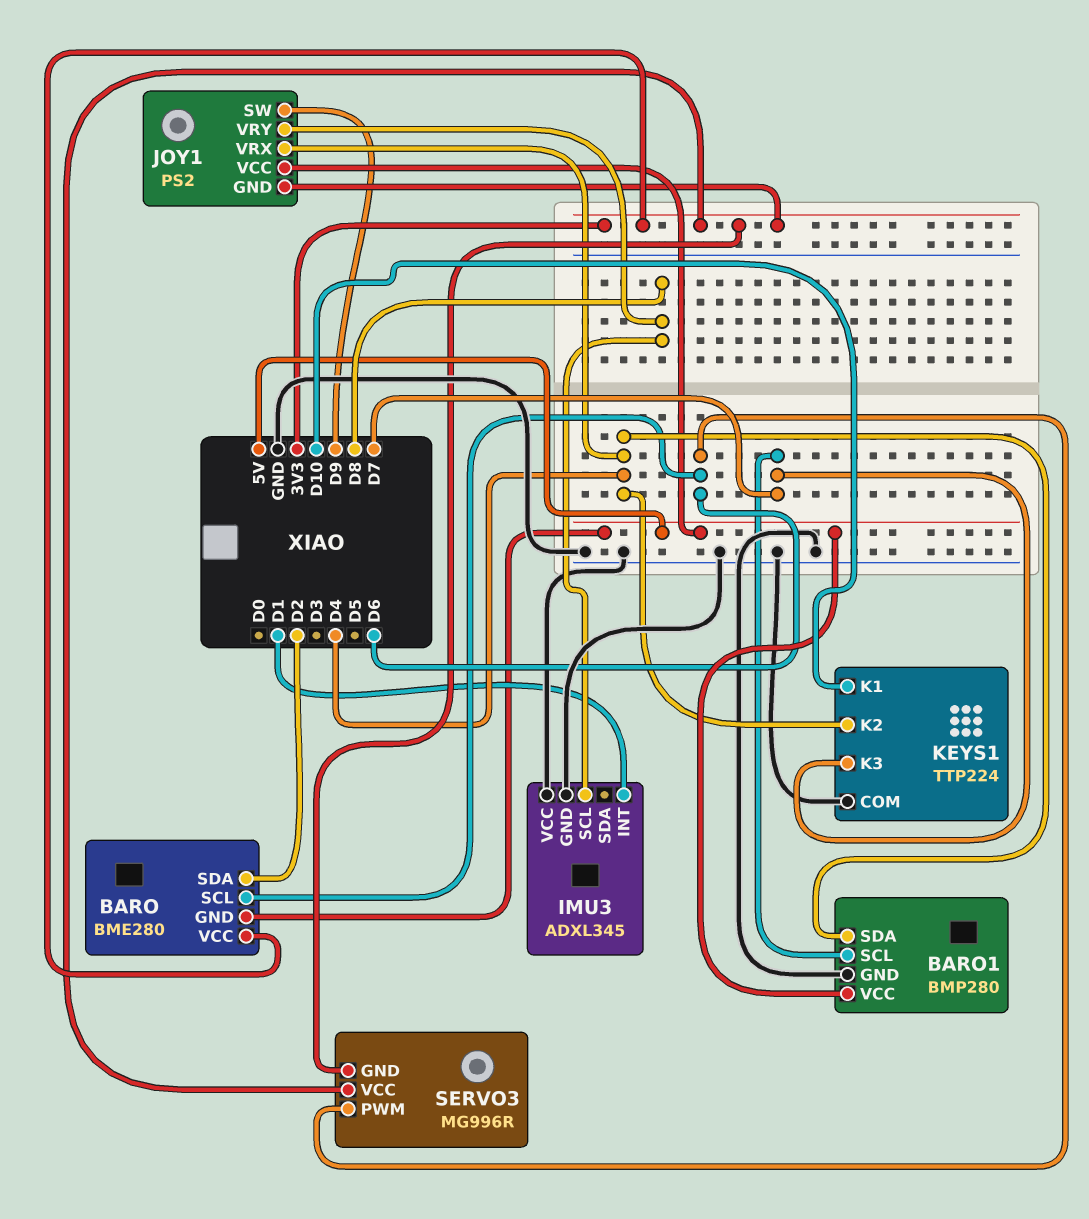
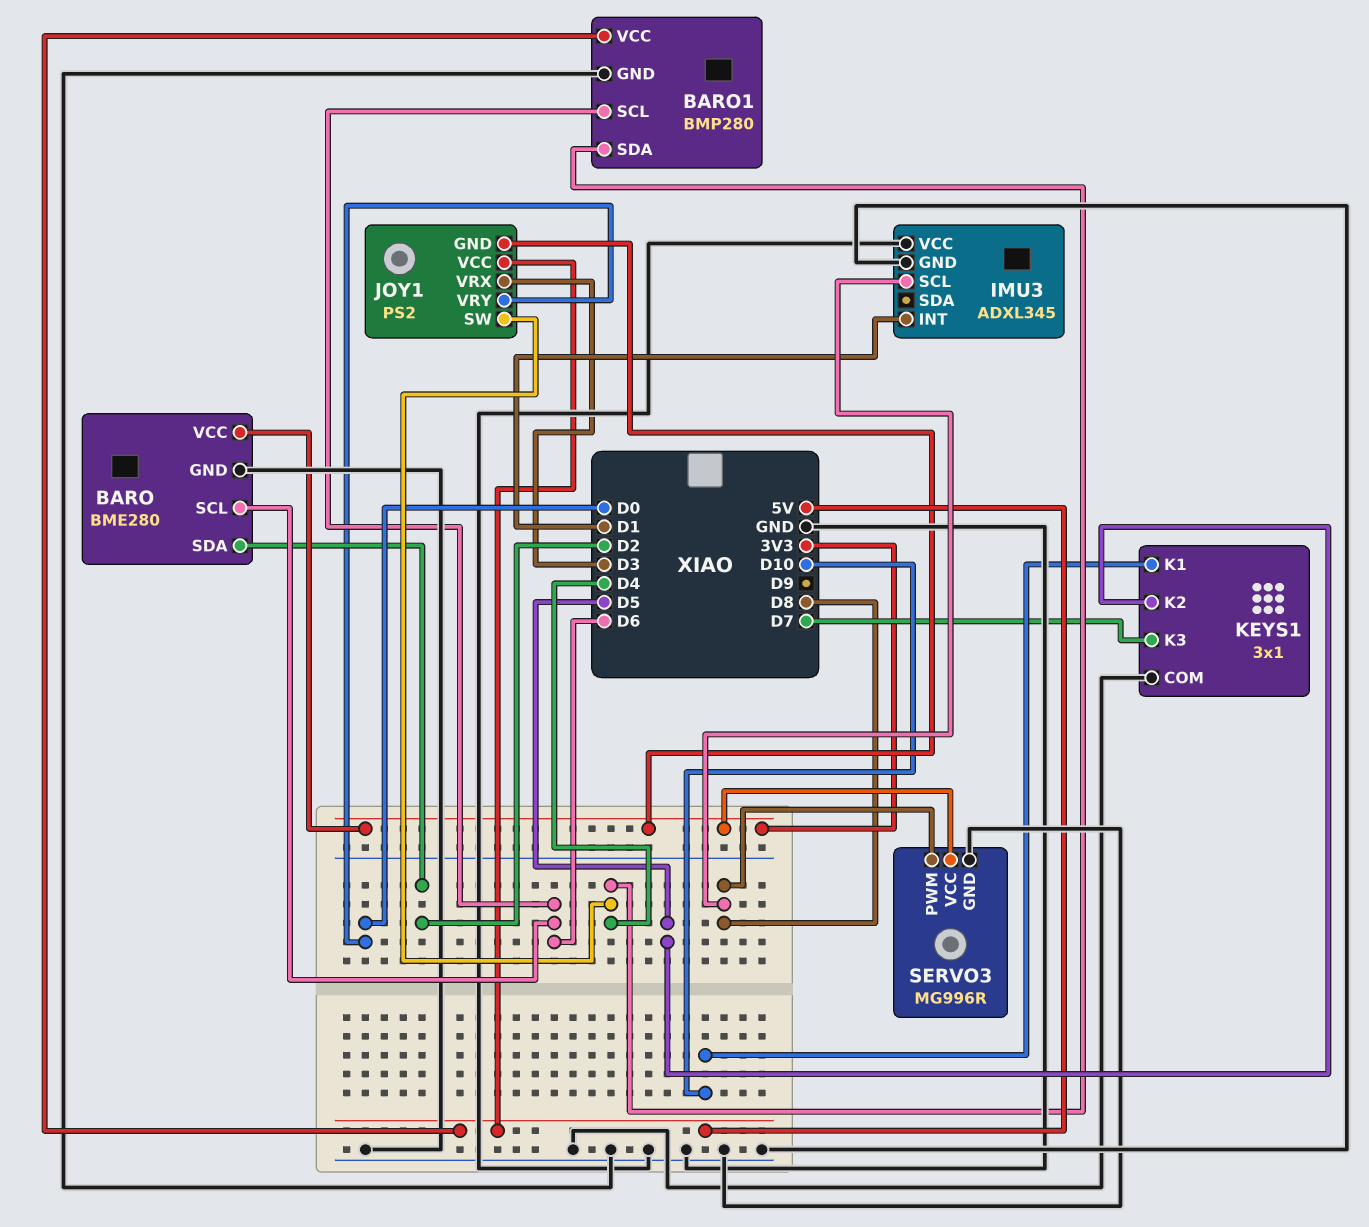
BARO pin GND: 5V -> GND
BARO1 pin SCL: D7 -> D6
JOY1 pin SW: D9 -> D4
JOY1 pin VRX: D4 -> D3
JOY1 pin VRY: D8 -> D0
KEYS1: TTP224 -> 3x1
KEYS1 pin K2: D4 -> D5
SERVO3 pin GND: 3V3 -> GND
SERVO3 pin PWM: D6 -> D8

